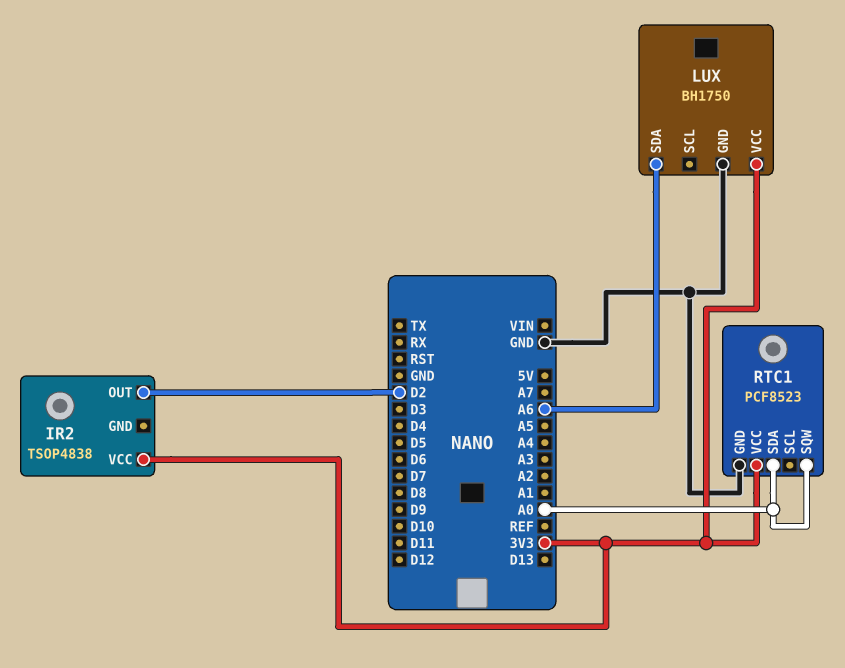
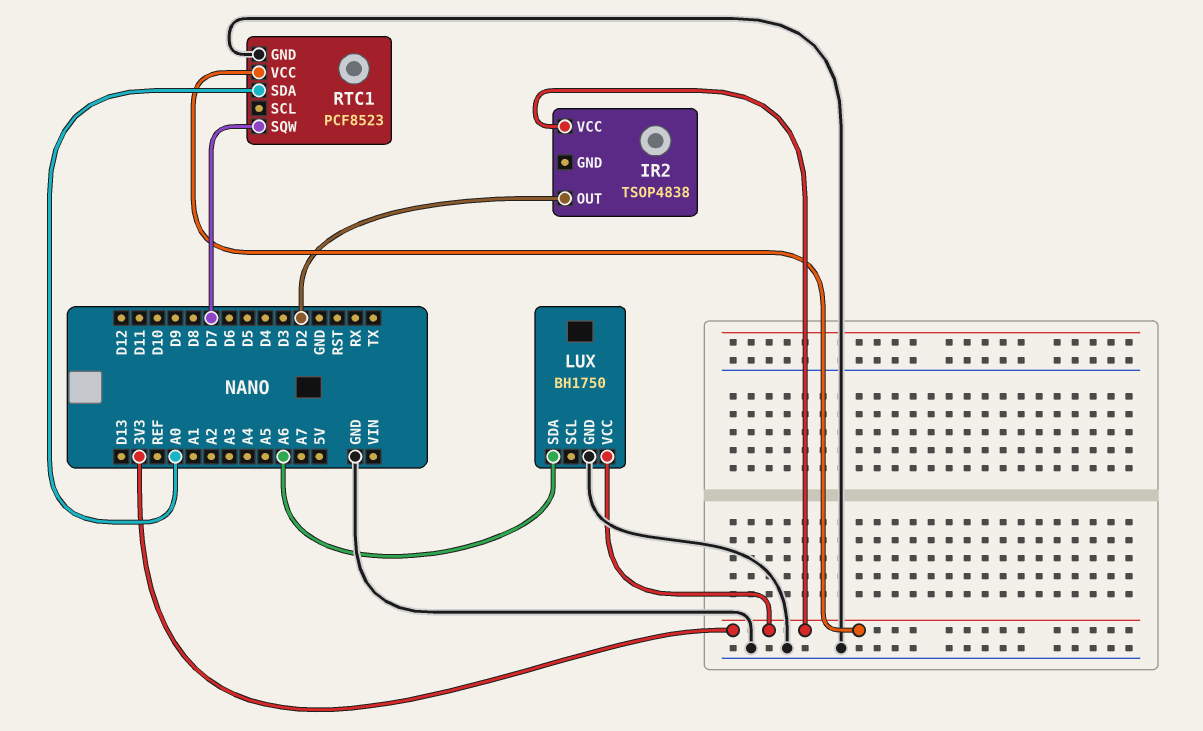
RTC1 pin SQW: A0 -> D7

